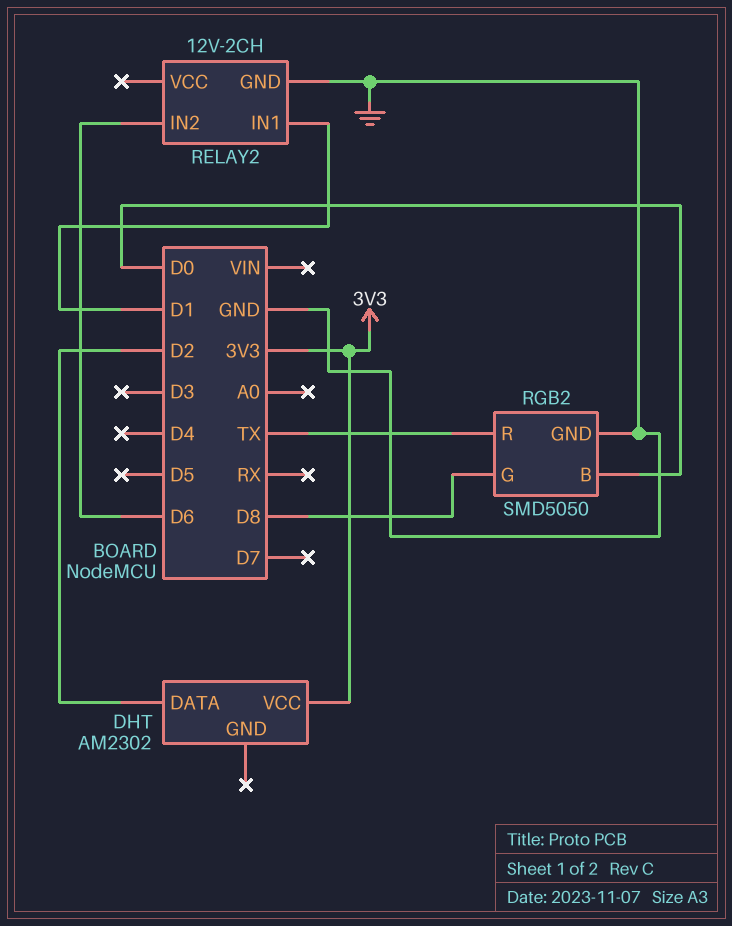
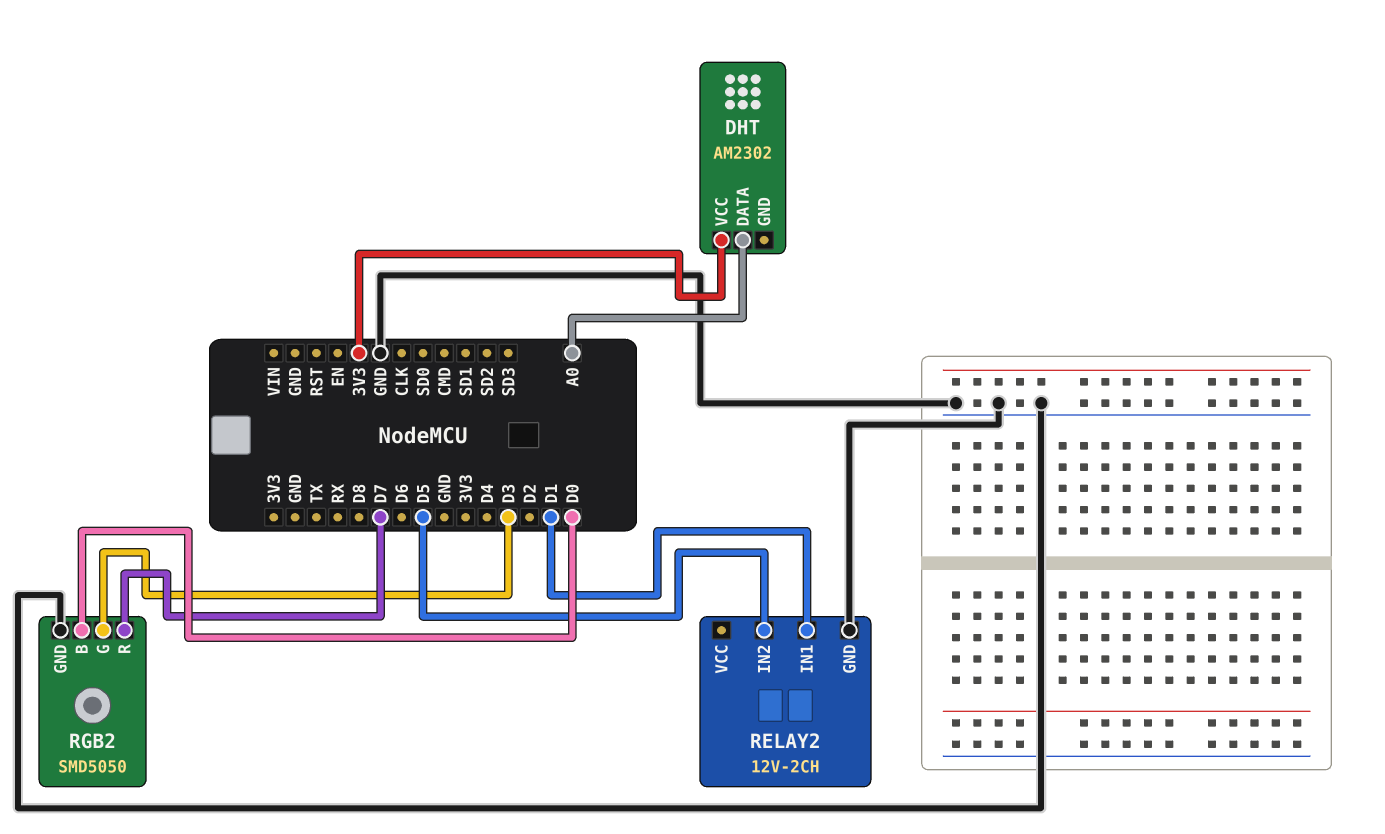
DHT pin DATA: D2 -> A0
RELAY2 pin IN2: D6 -> D5
RGB2 pin G: D8 -> D3
RGB2 pin R: TX -> D7

